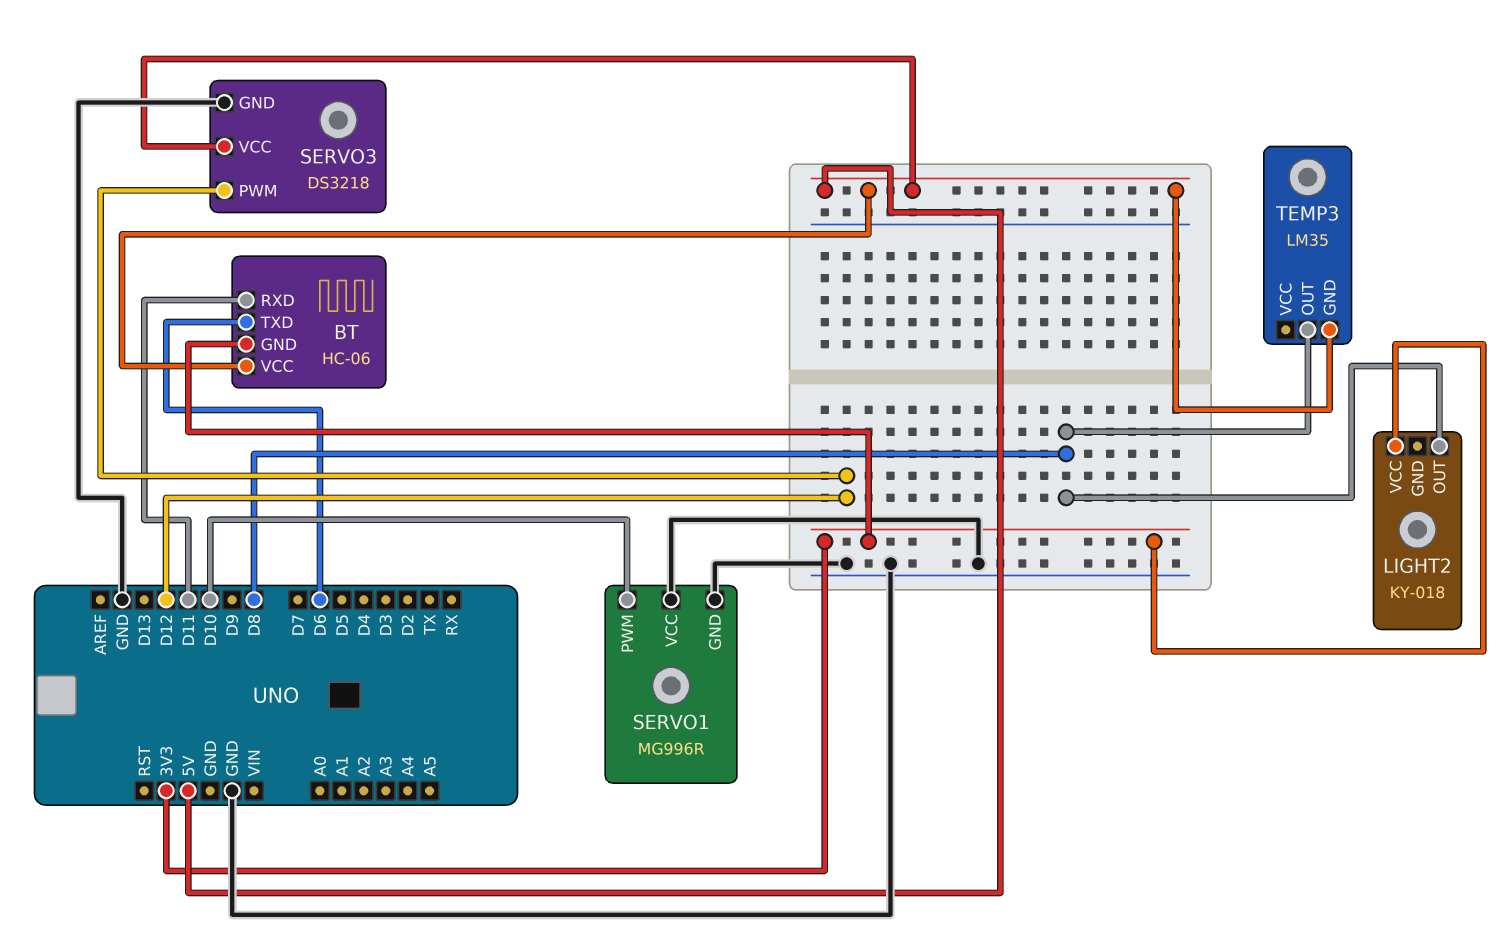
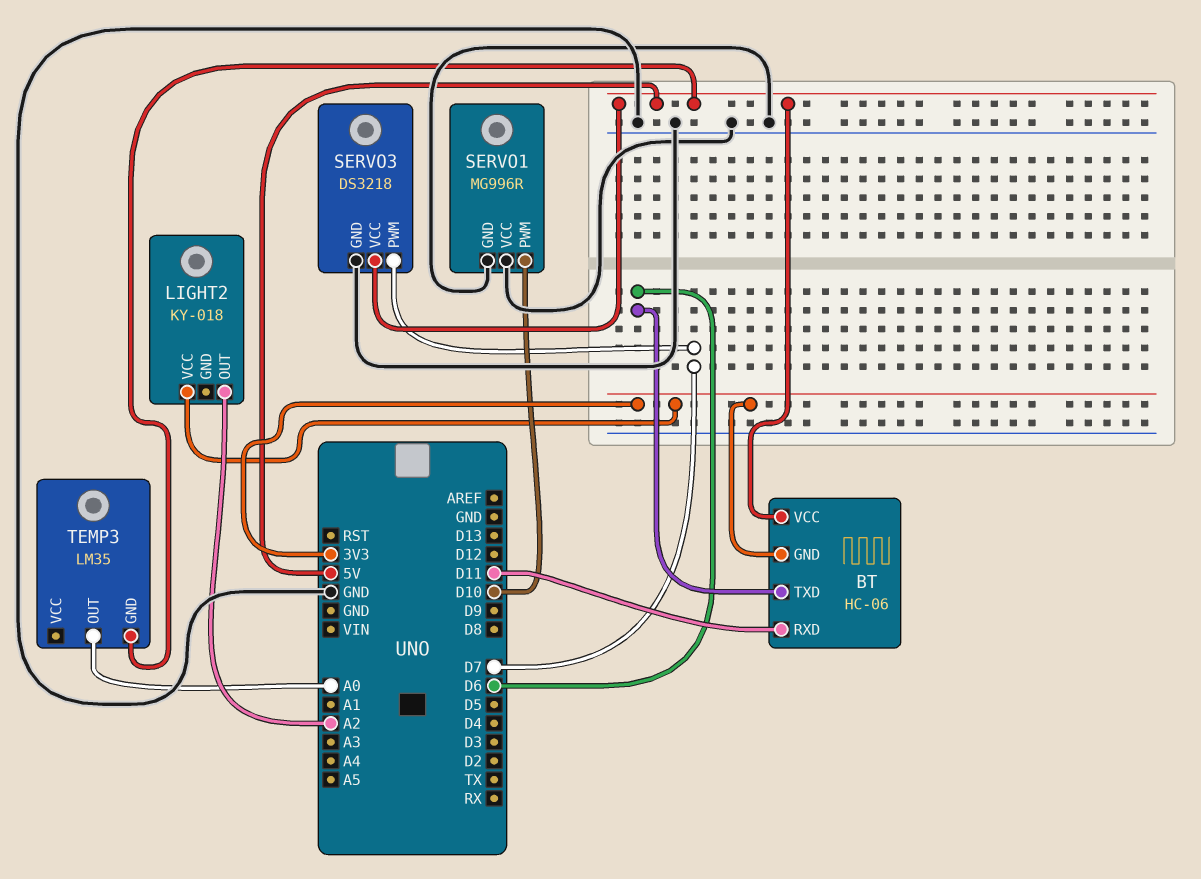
LIGHT2 pin OUT: D8 -> A2
SERVO3 pin PWM: D12 -> D7
TEMP3 pin OUT: D8 -> A0

